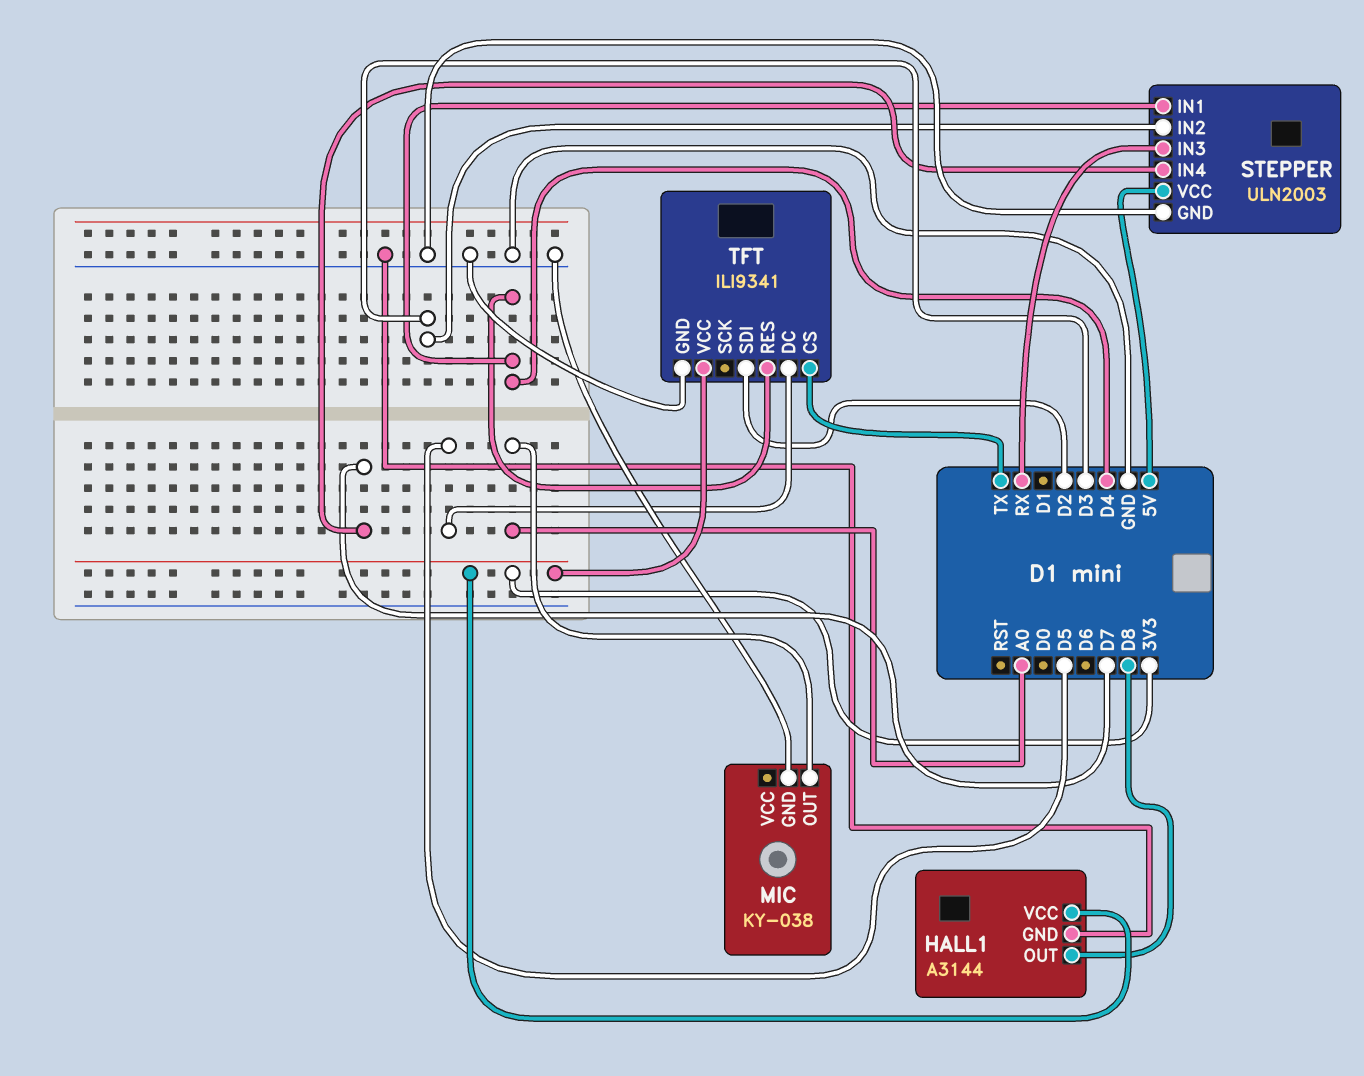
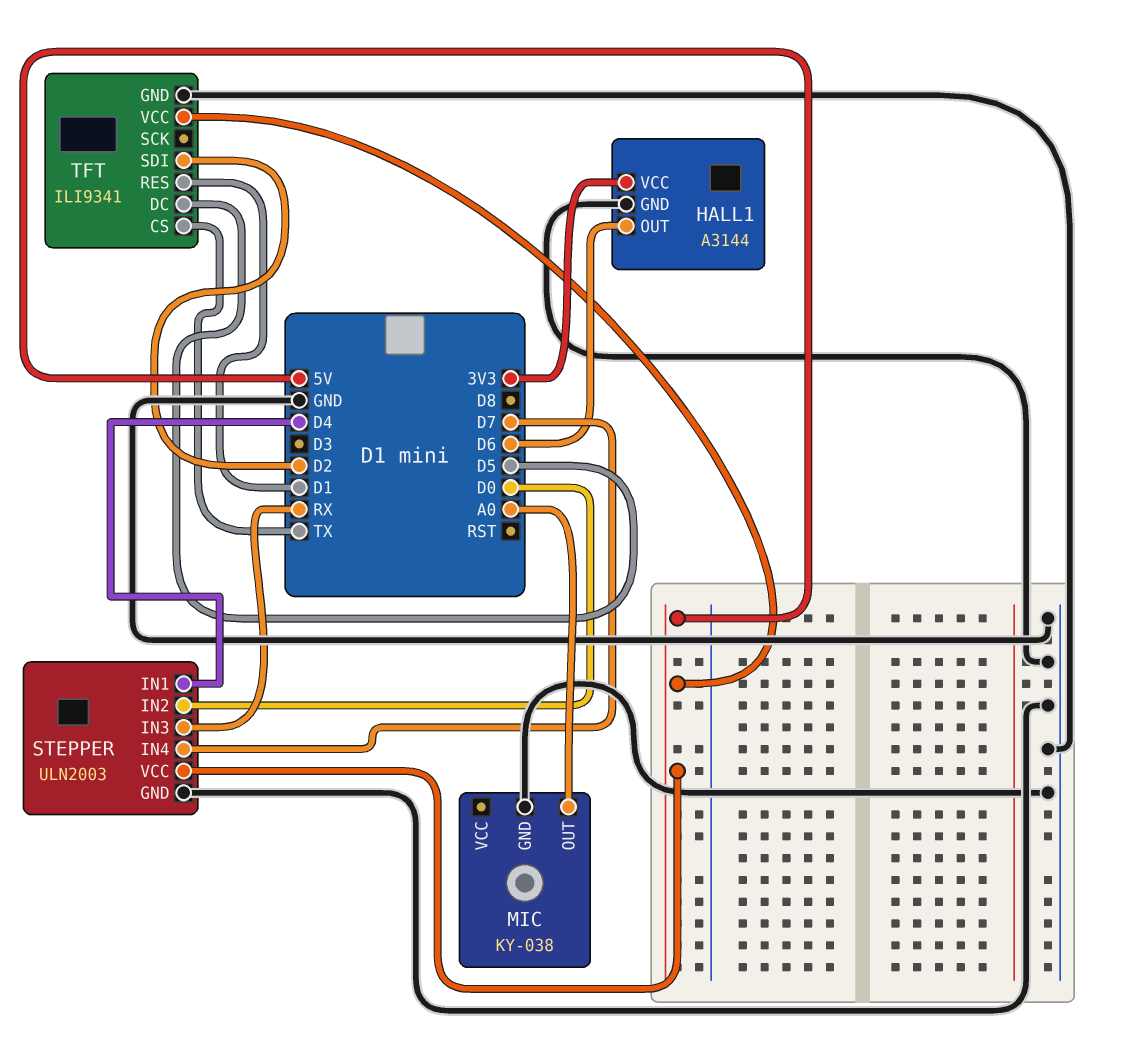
HALL1 pin OUT: D8 -> D6
STEPPER pin IN2: D3 -> D0
TFT pin RES: D4 -> D1
TFT pin VCC: 3V3 -> 5V

